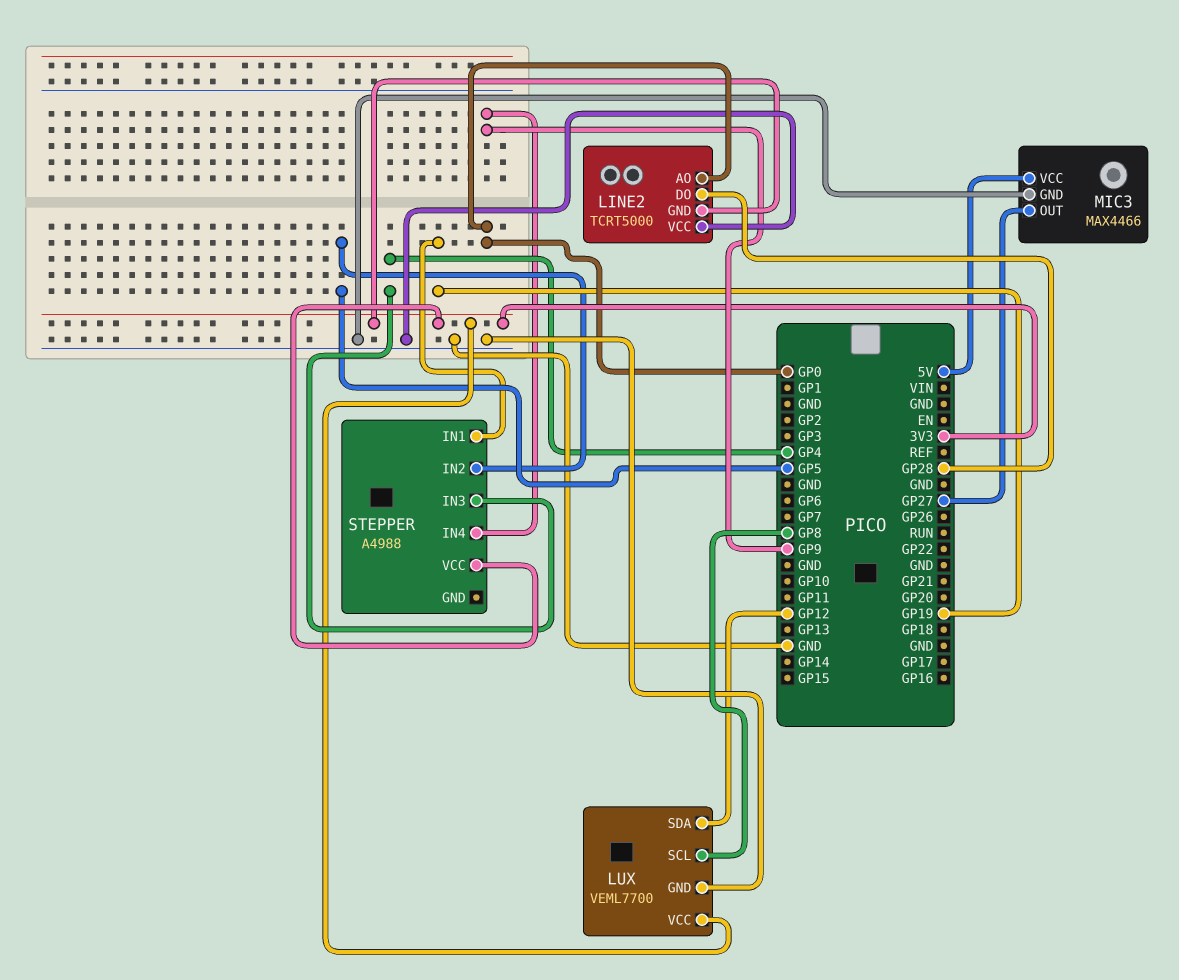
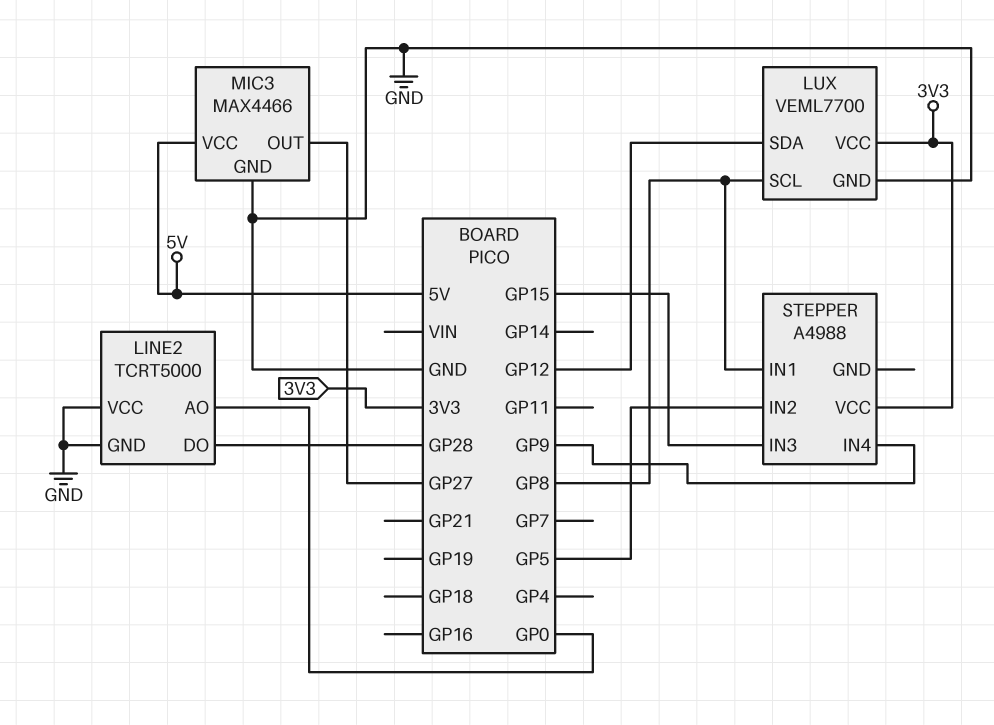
LINE2 pin GND: 3V3 -> GND
STEPPER pin IN1: GP19 -> GP8
STEPPER pin IN3: GP4 -> GP15

